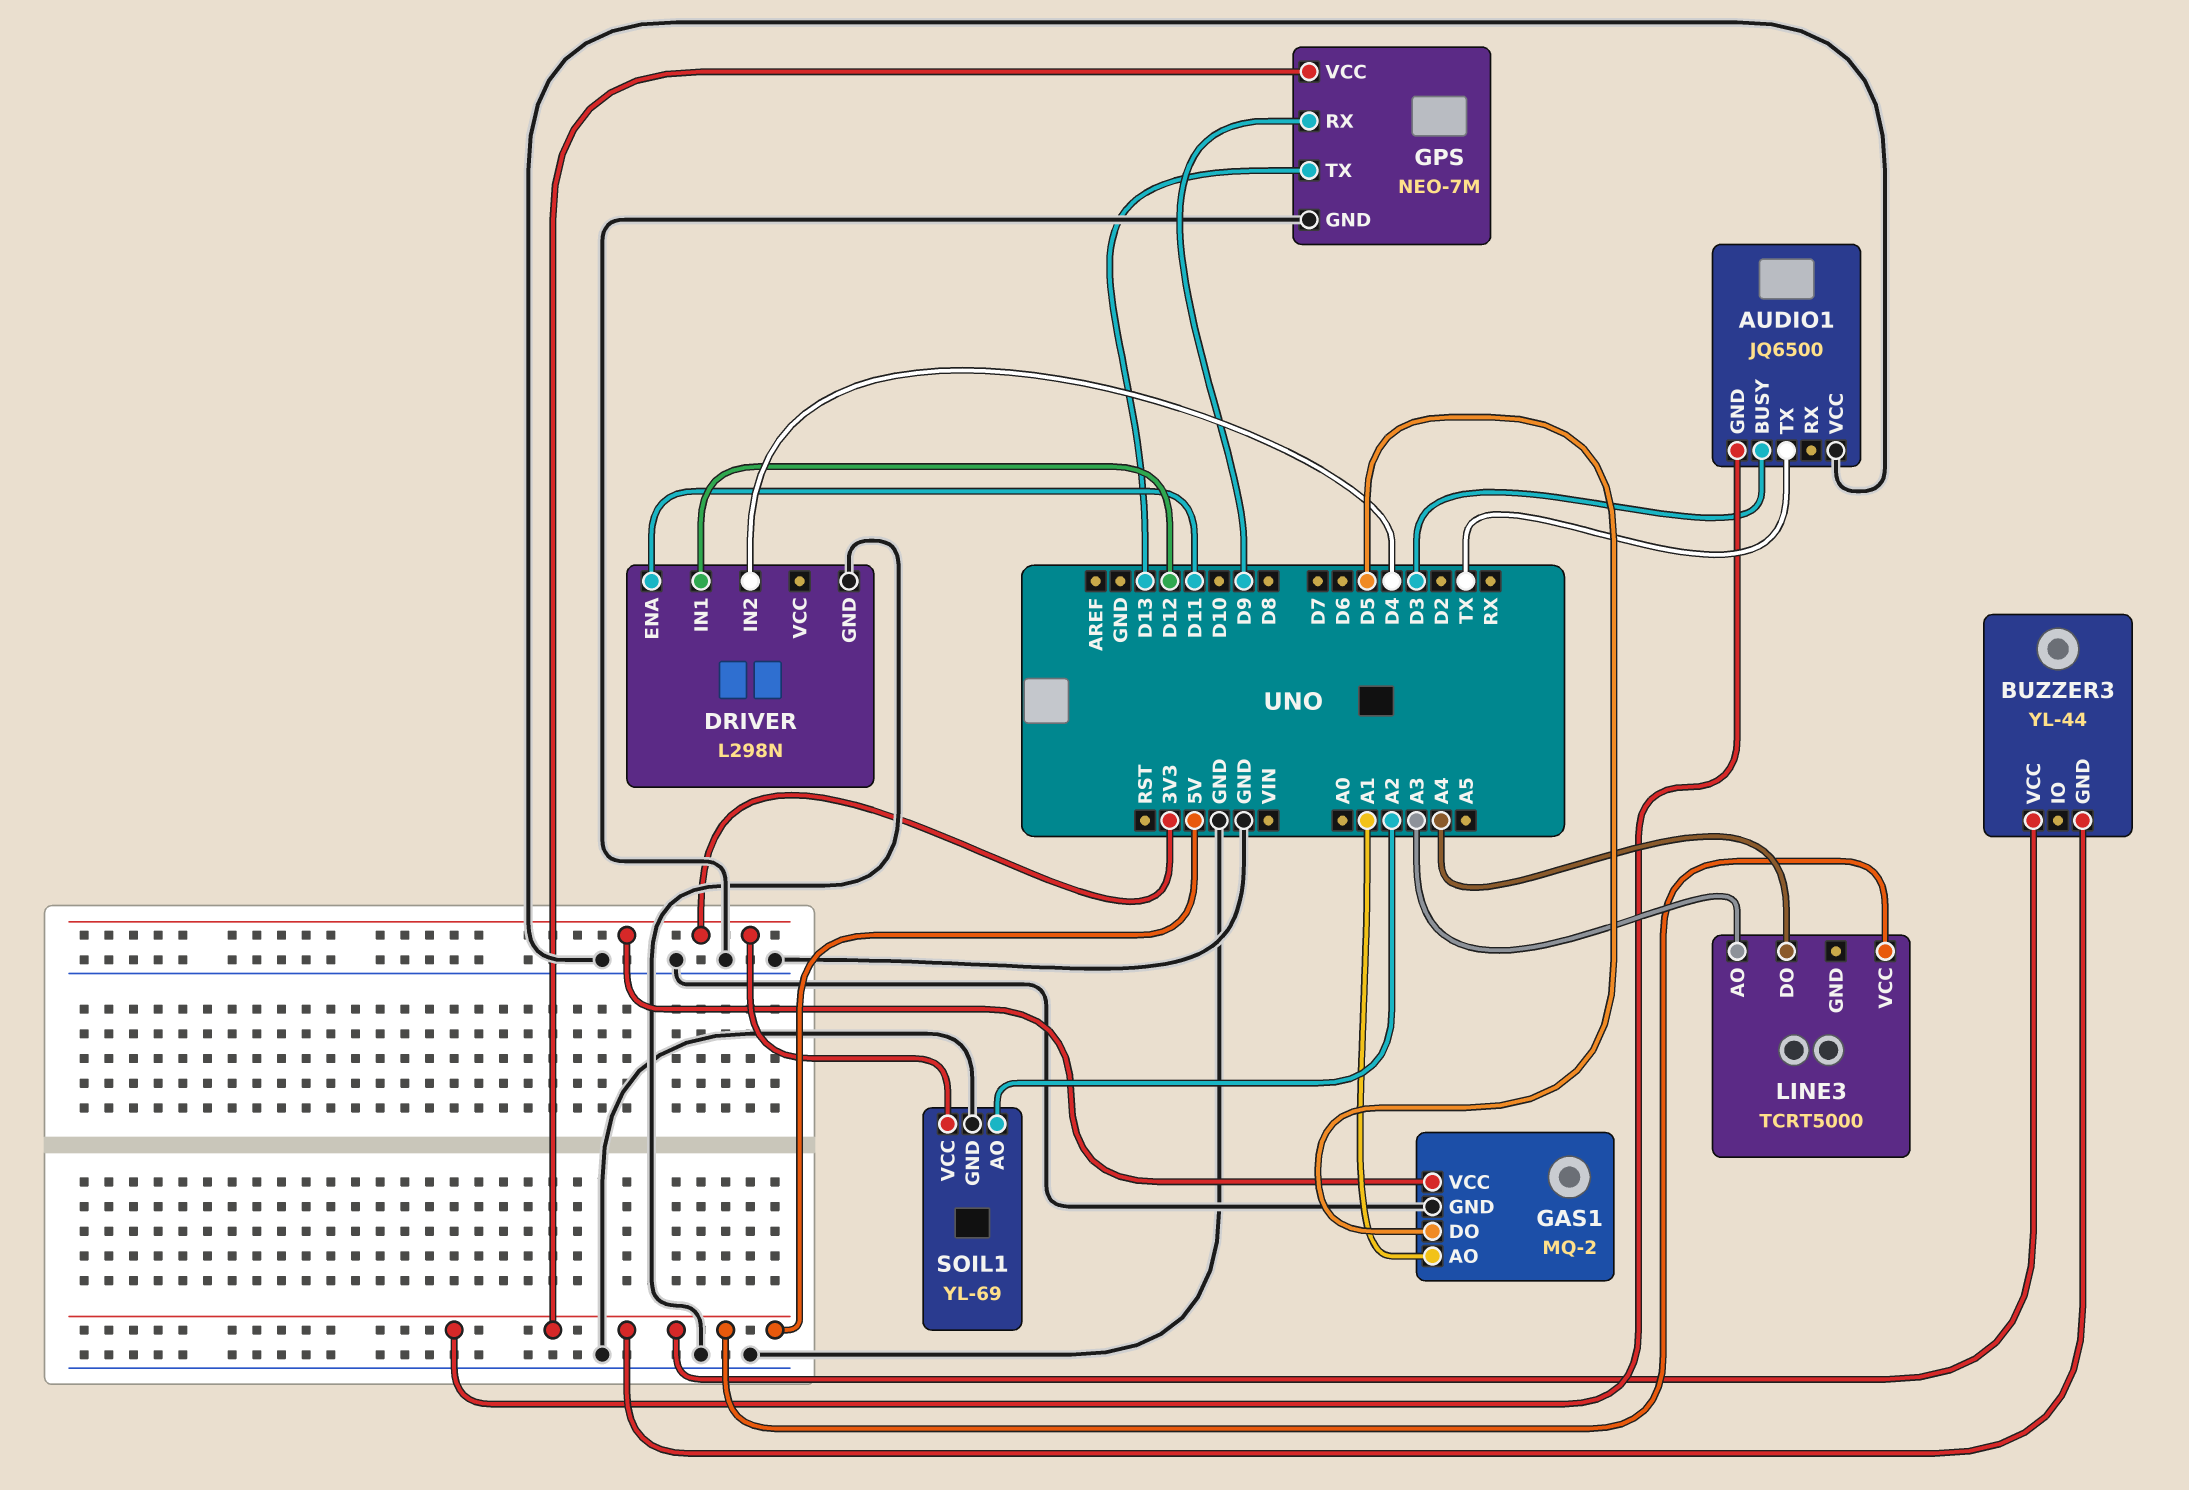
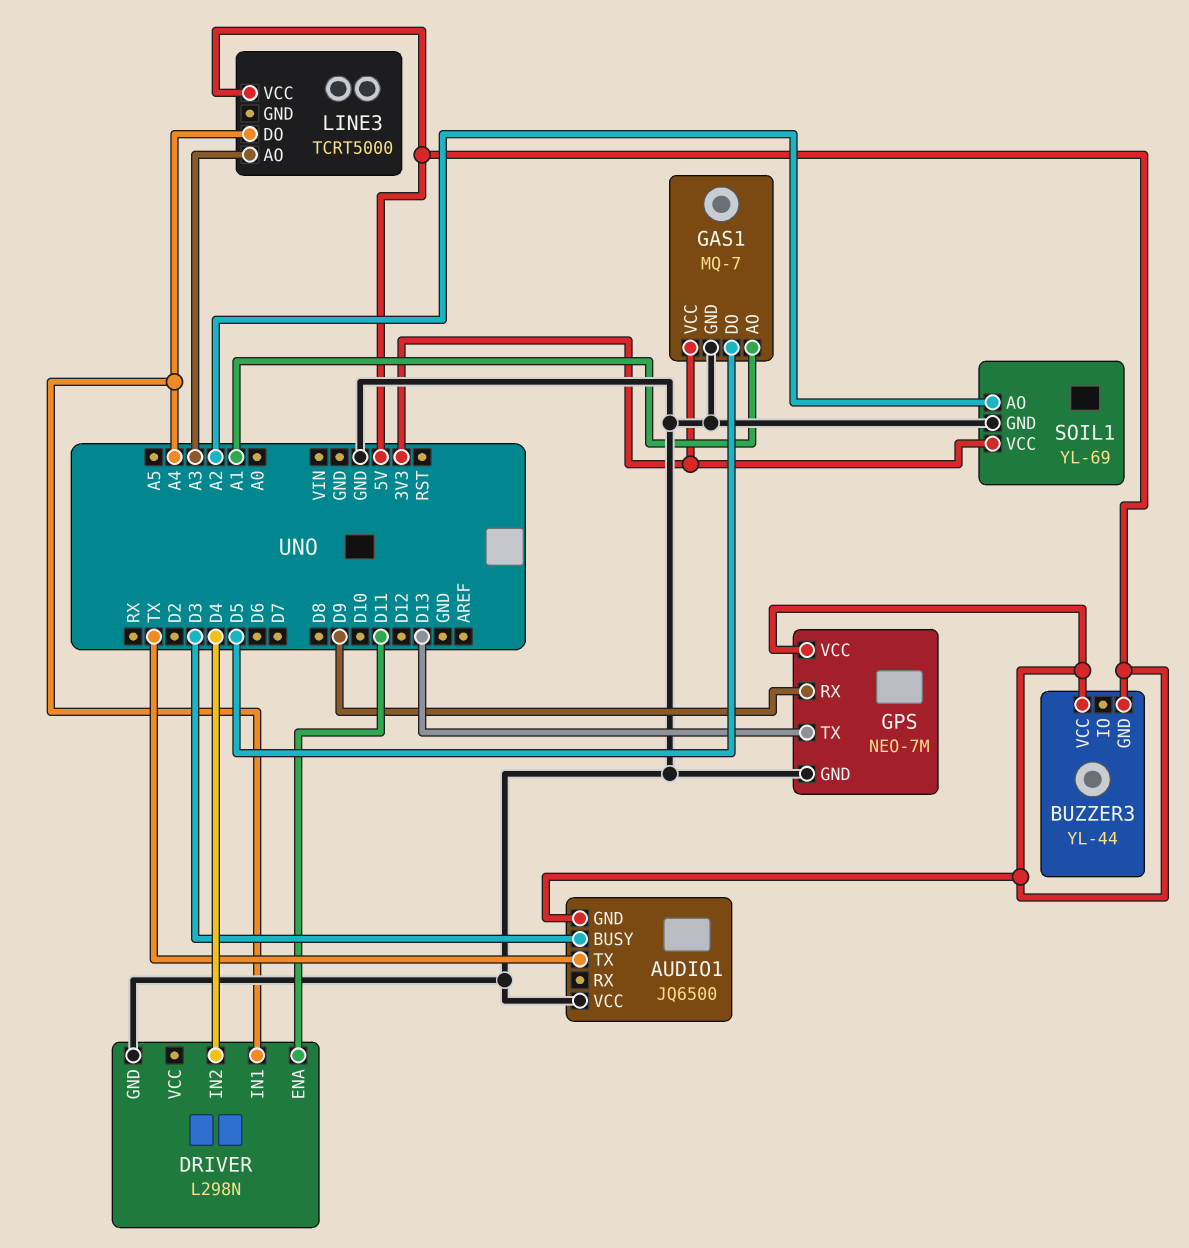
DRIVER pin IN1: D12 -> A4
GAS1: MQ-2 -> MQ-7

